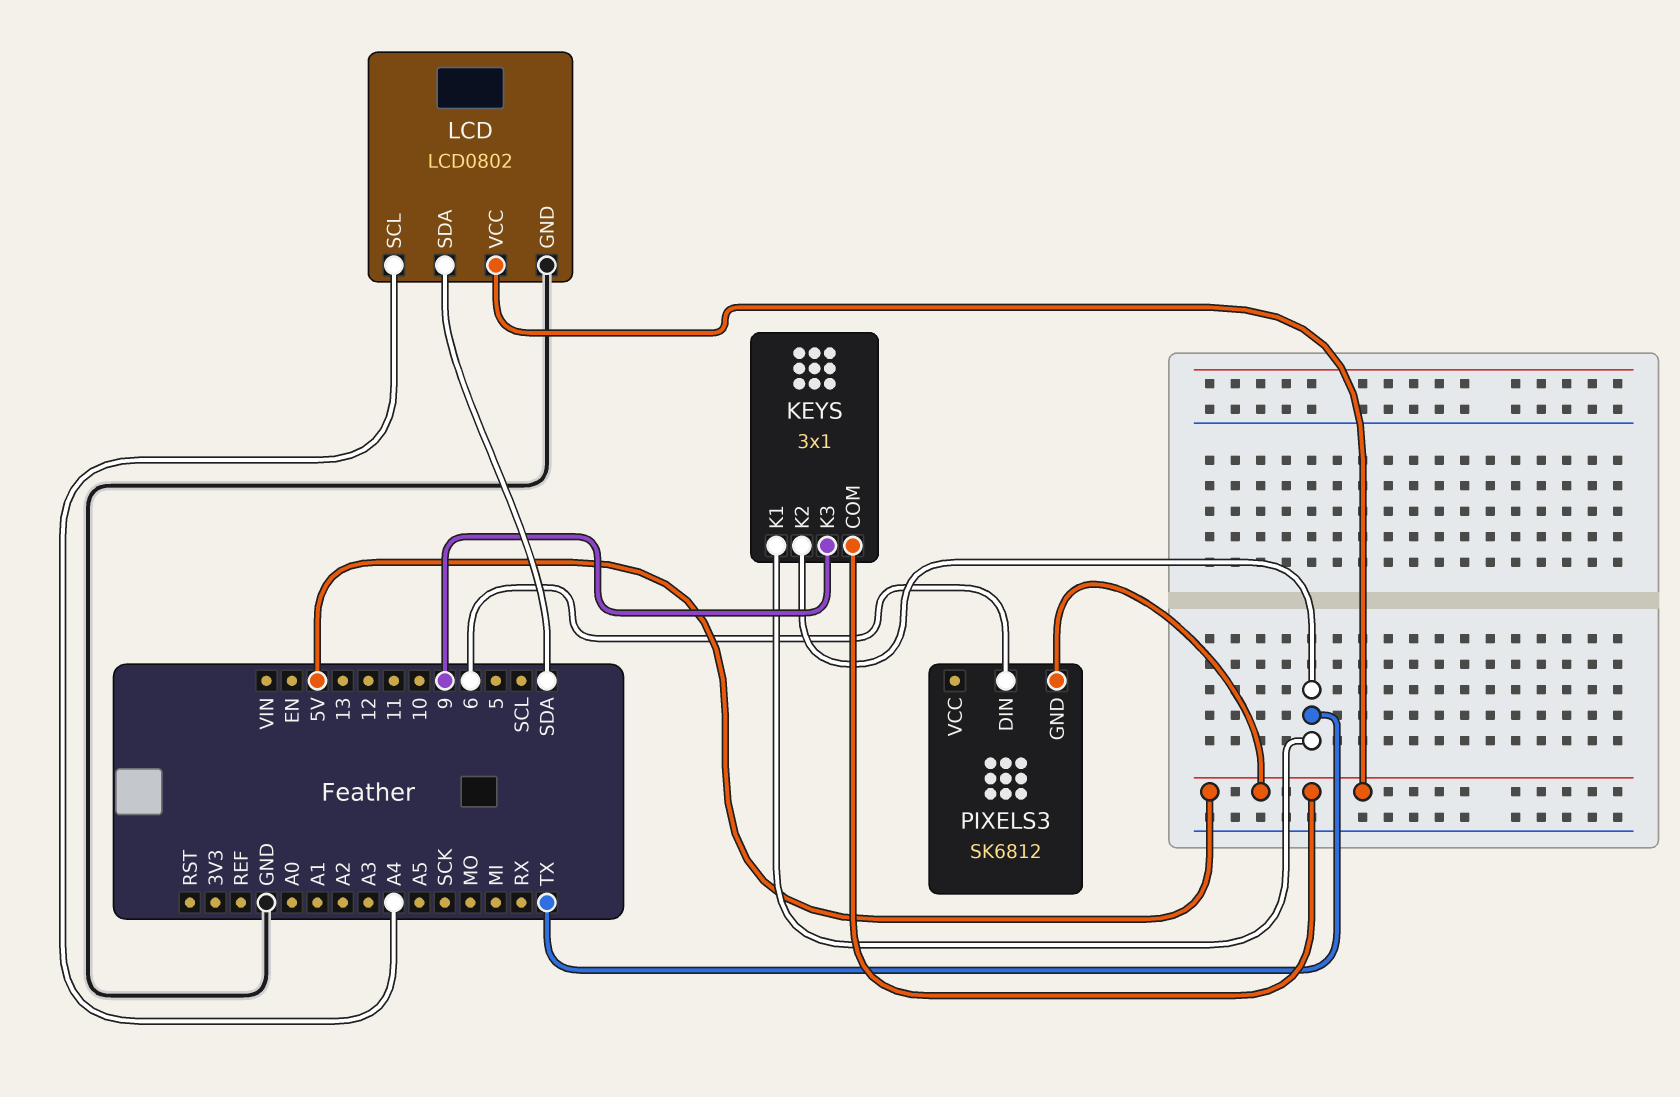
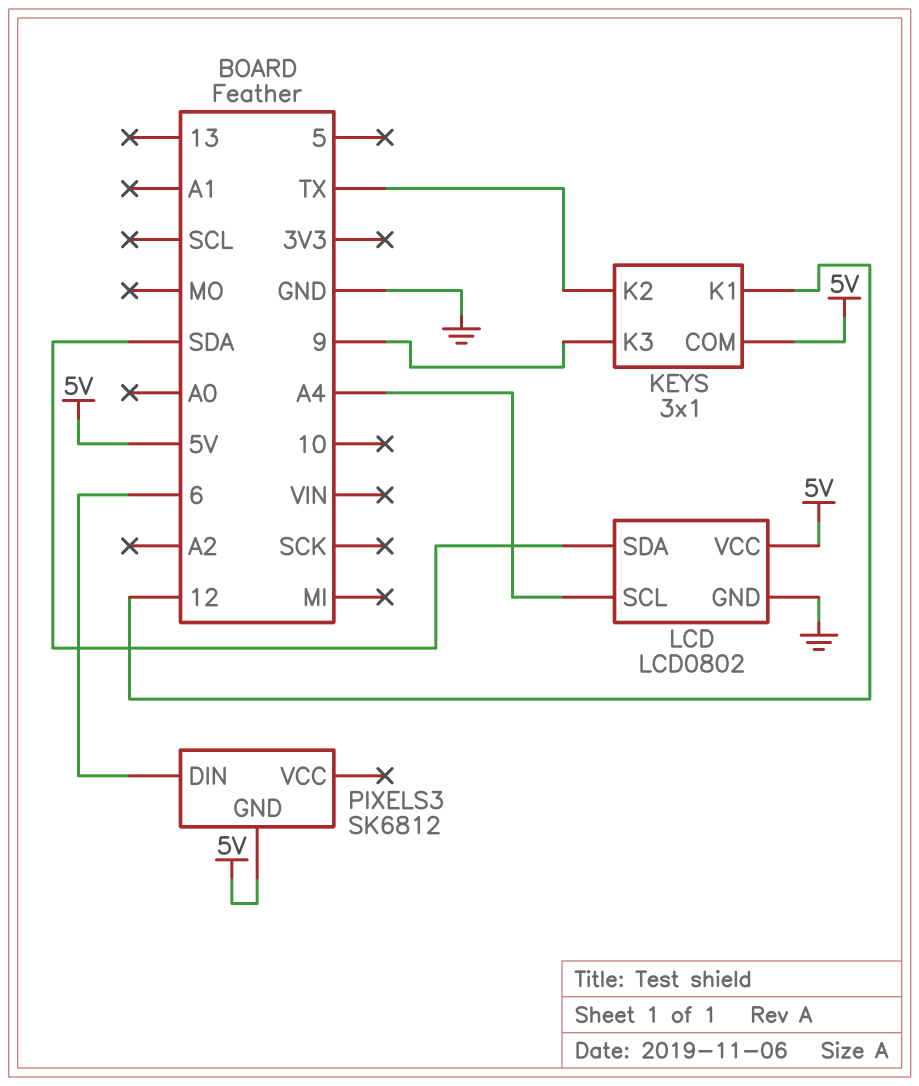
KEYS pin K1: TX -> 12

